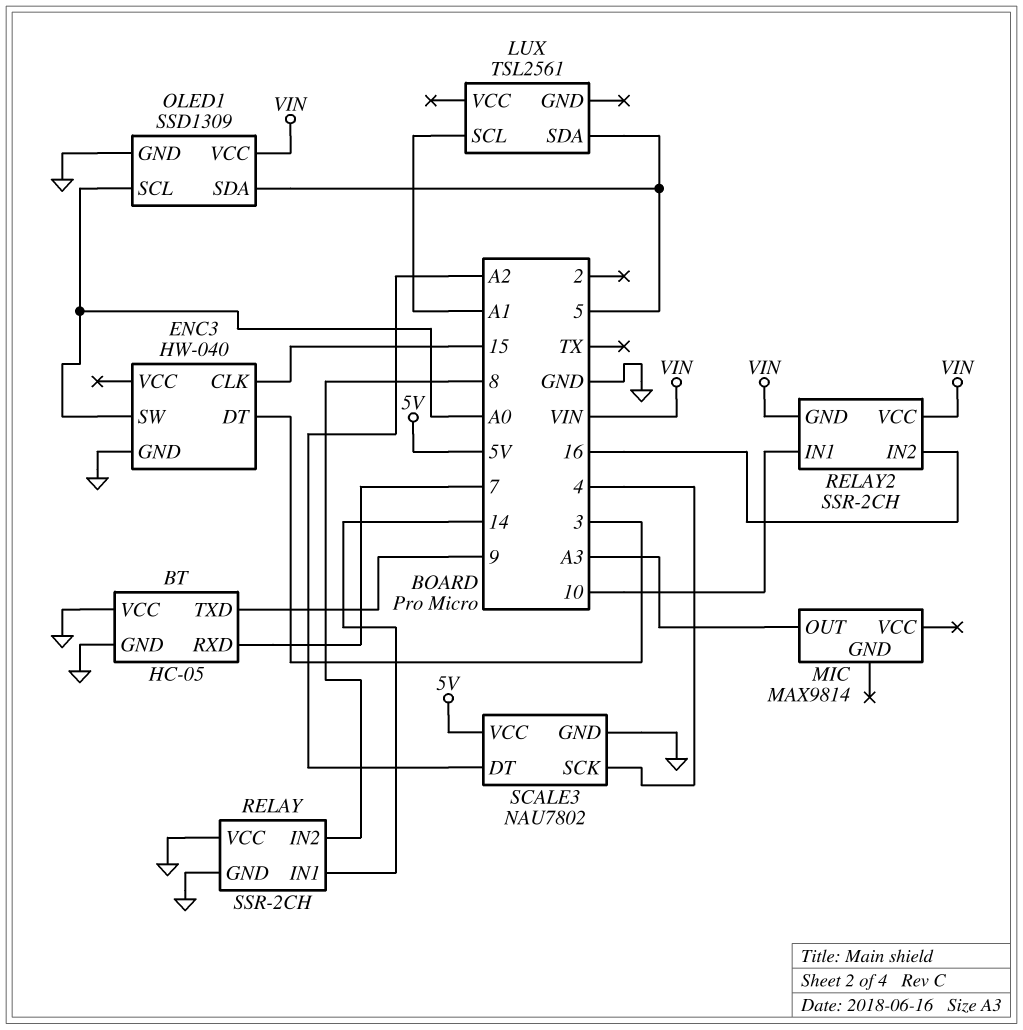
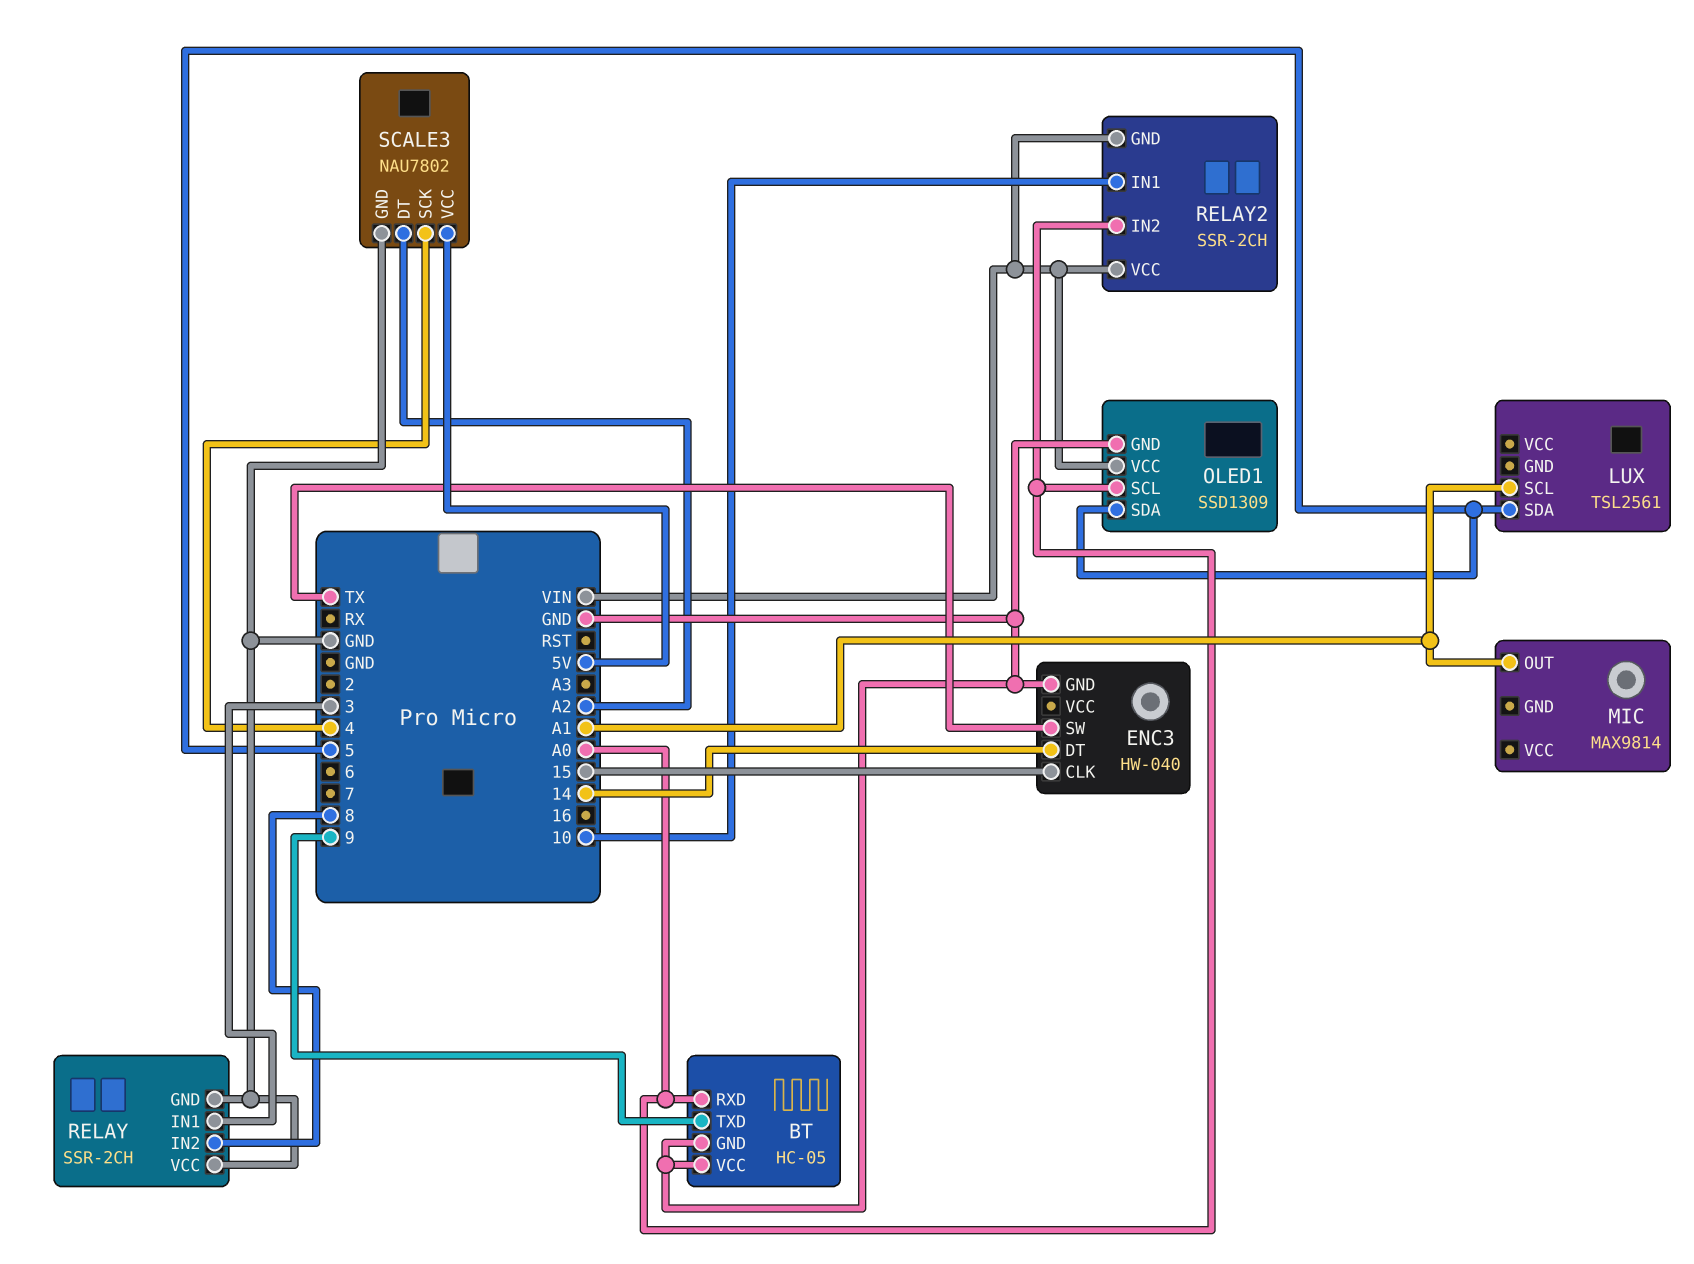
BT pin RXD: 7 -> A0
ENC3 pin DT: 3 -> 14
ENC3 pin SW: A0 -> TX
MIC pin OUT: A3 -> A1
RELAY pin IN1: 14 -> 3
RELAY2 pin IN2: 16 -> A0

